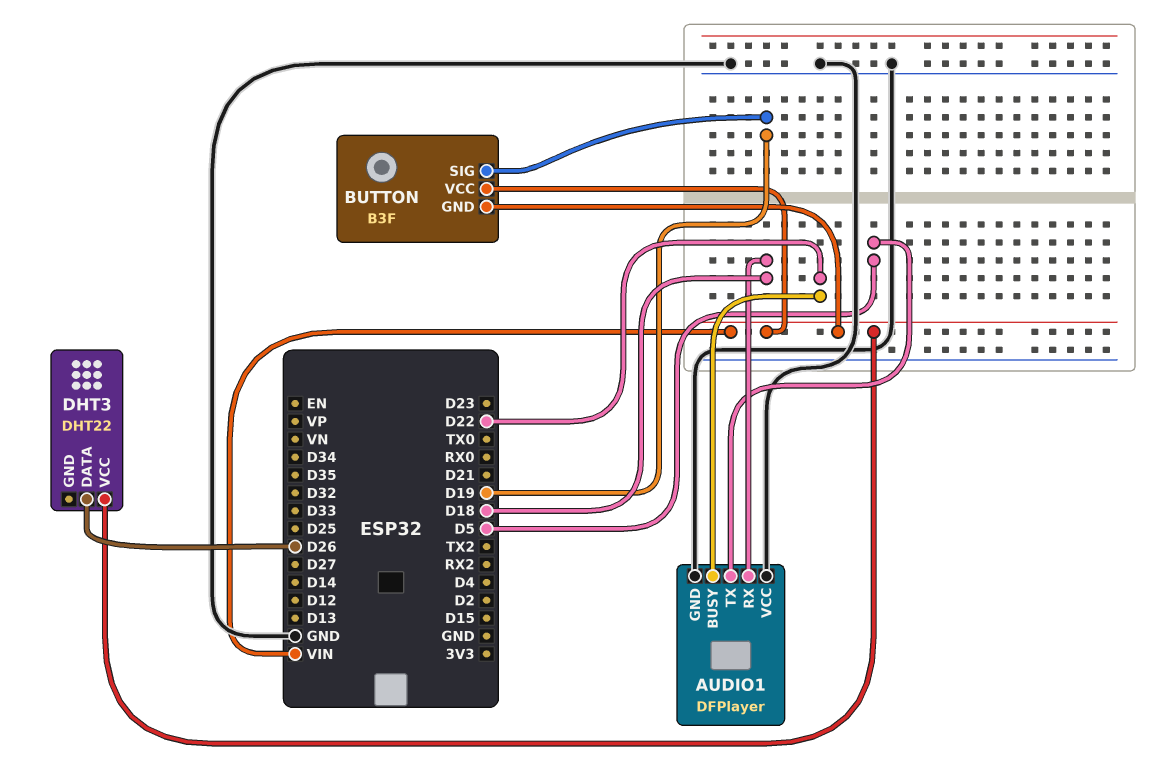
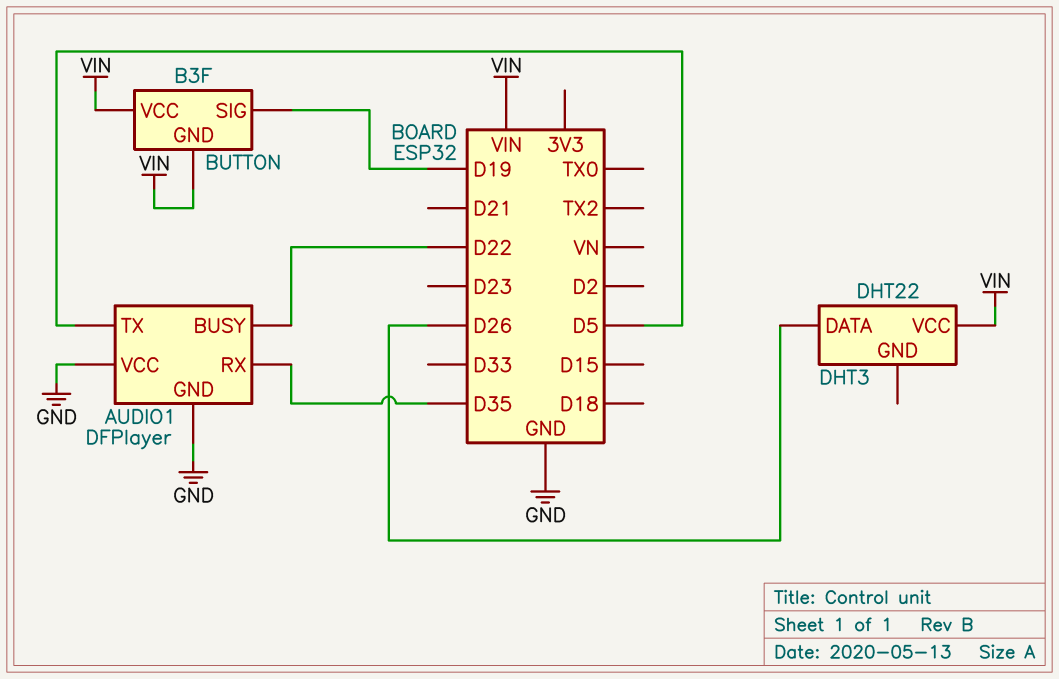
AUDIO1 pin RX: D18 -> D35

